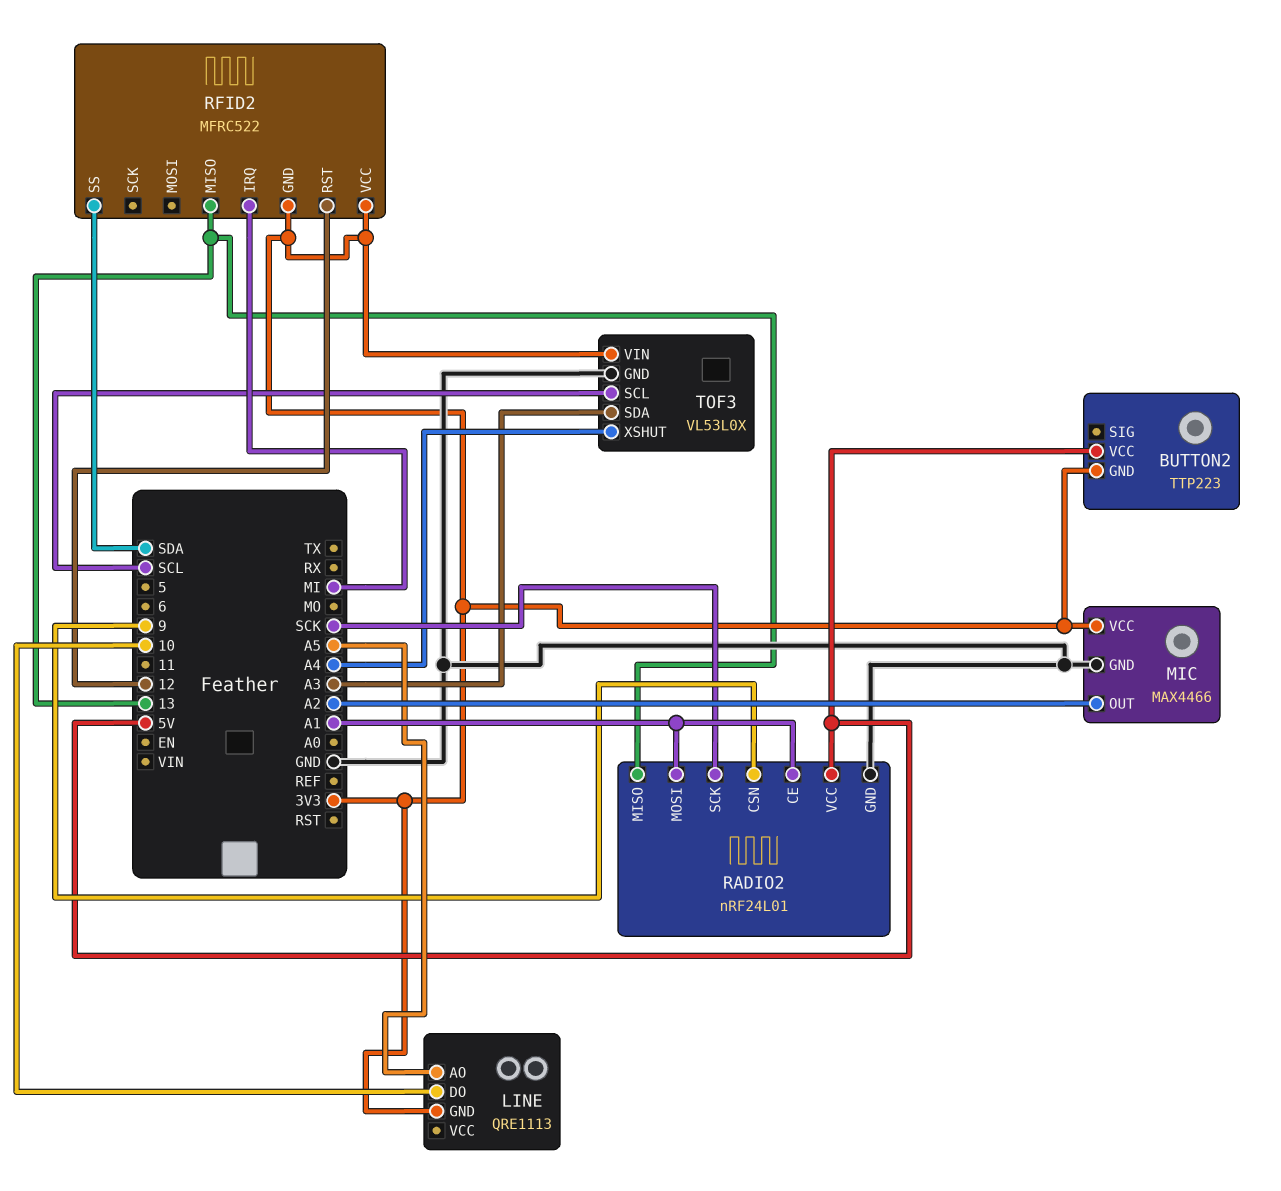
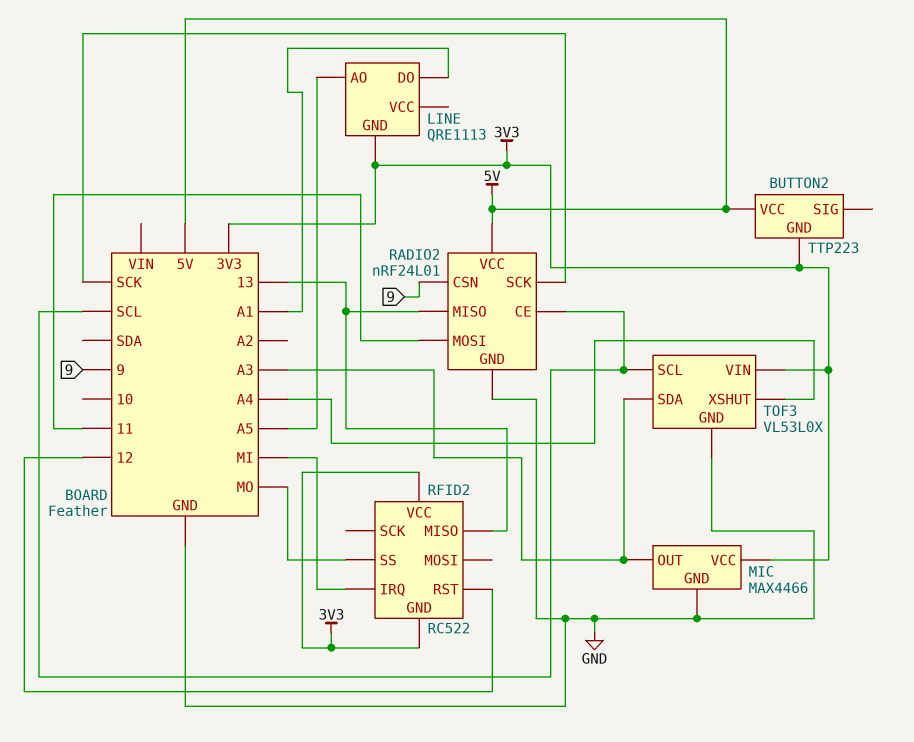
LINE pin DO: 10 -> A1
MIC pin OUT: A2 -> A3
RADIO2 pin CE: A1 -> SCL
RADIO2 pin MOSI: A1 -> 11
RFID2: MFRC522 -> RC522
RFID2 pin SS: SDA -> MO

